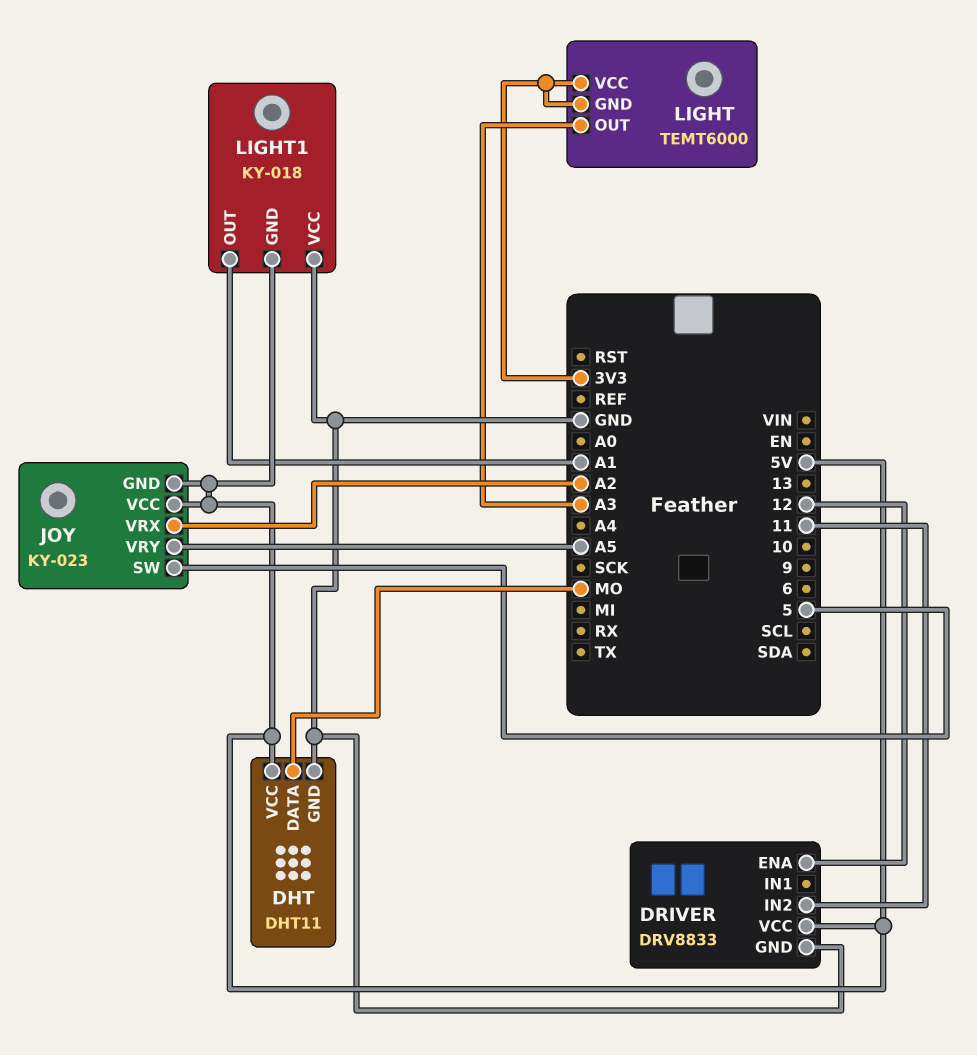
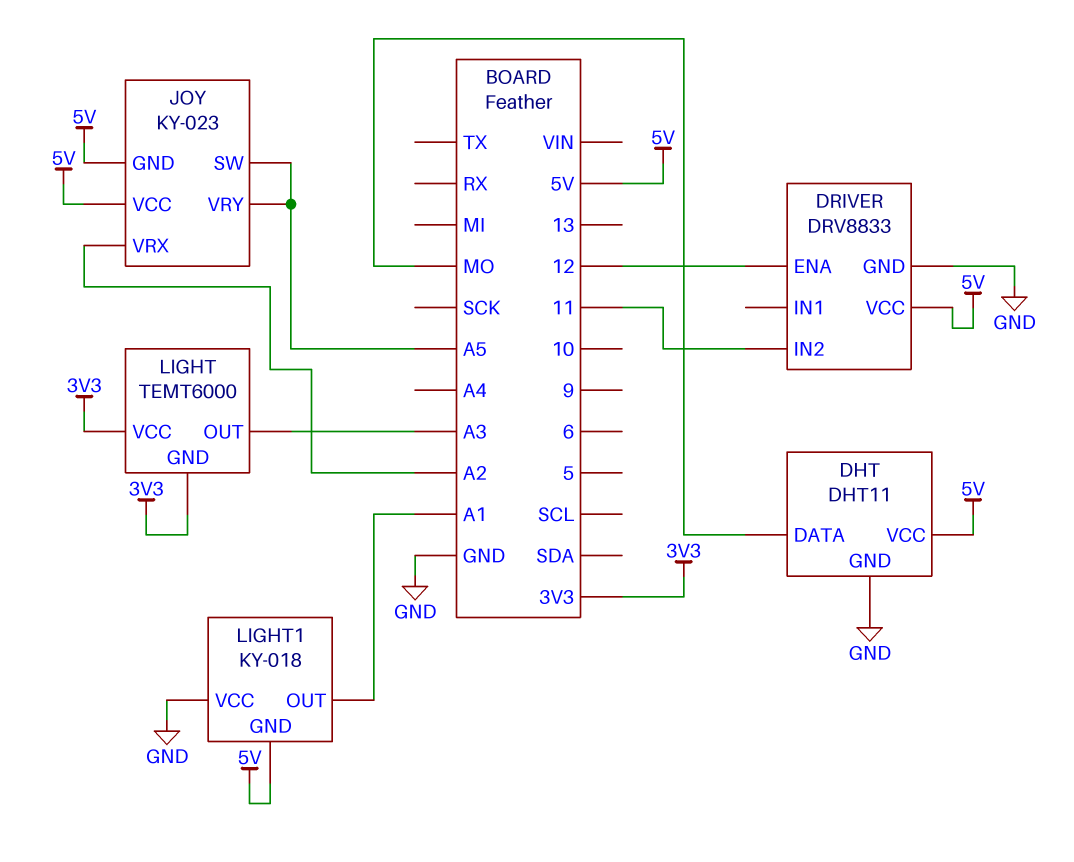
JOY pin SW: 5 -> A5

